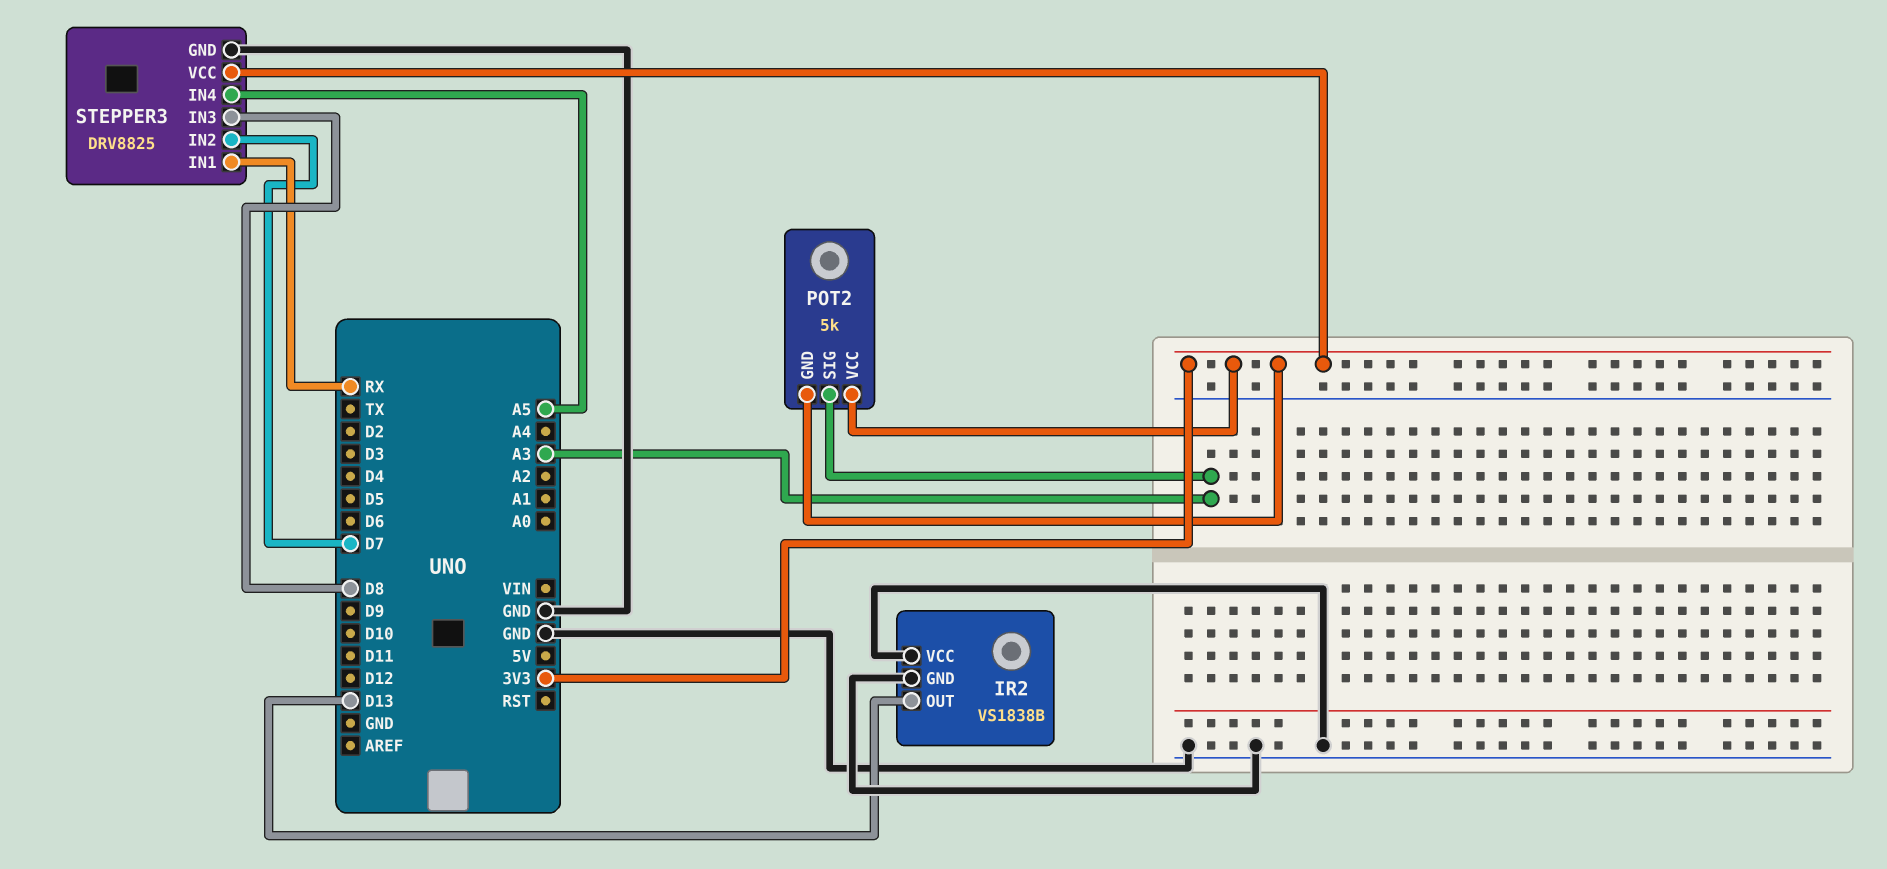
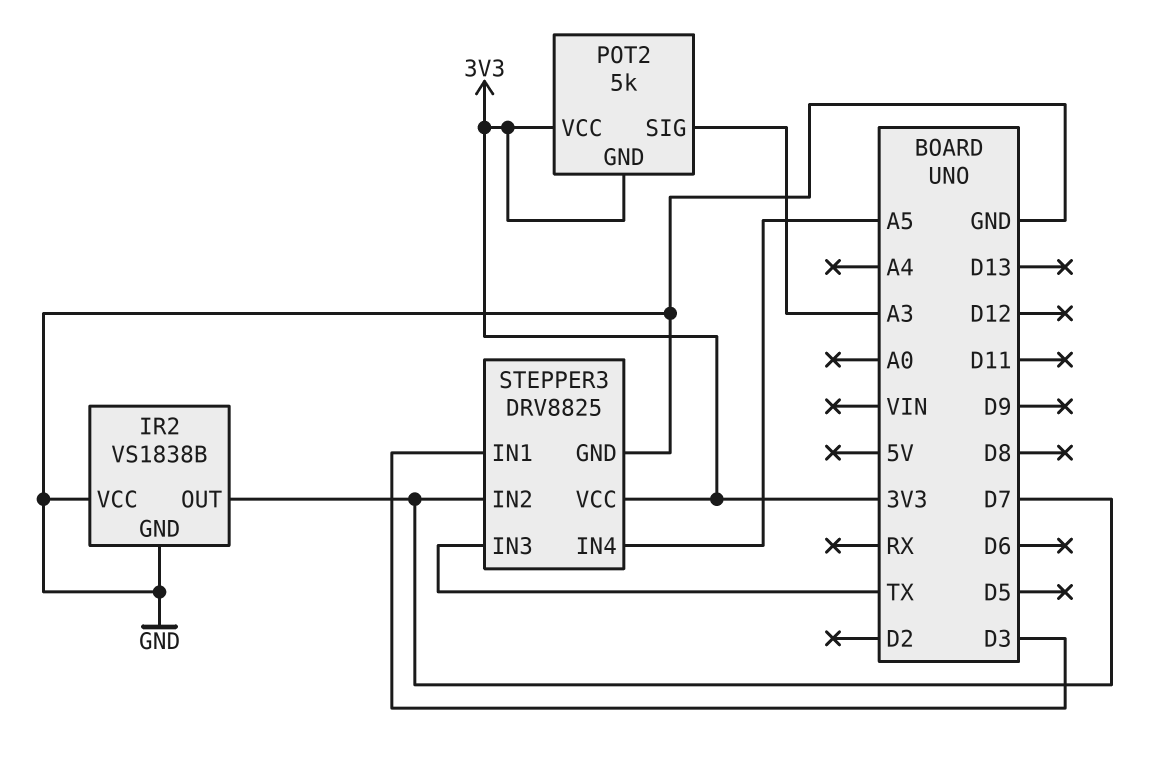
IR2 pin OUT: D13 -> D7
STEPPER3 pin IN1: RX -> D3
STEPPER3 pin IN3: D8 -> TX

